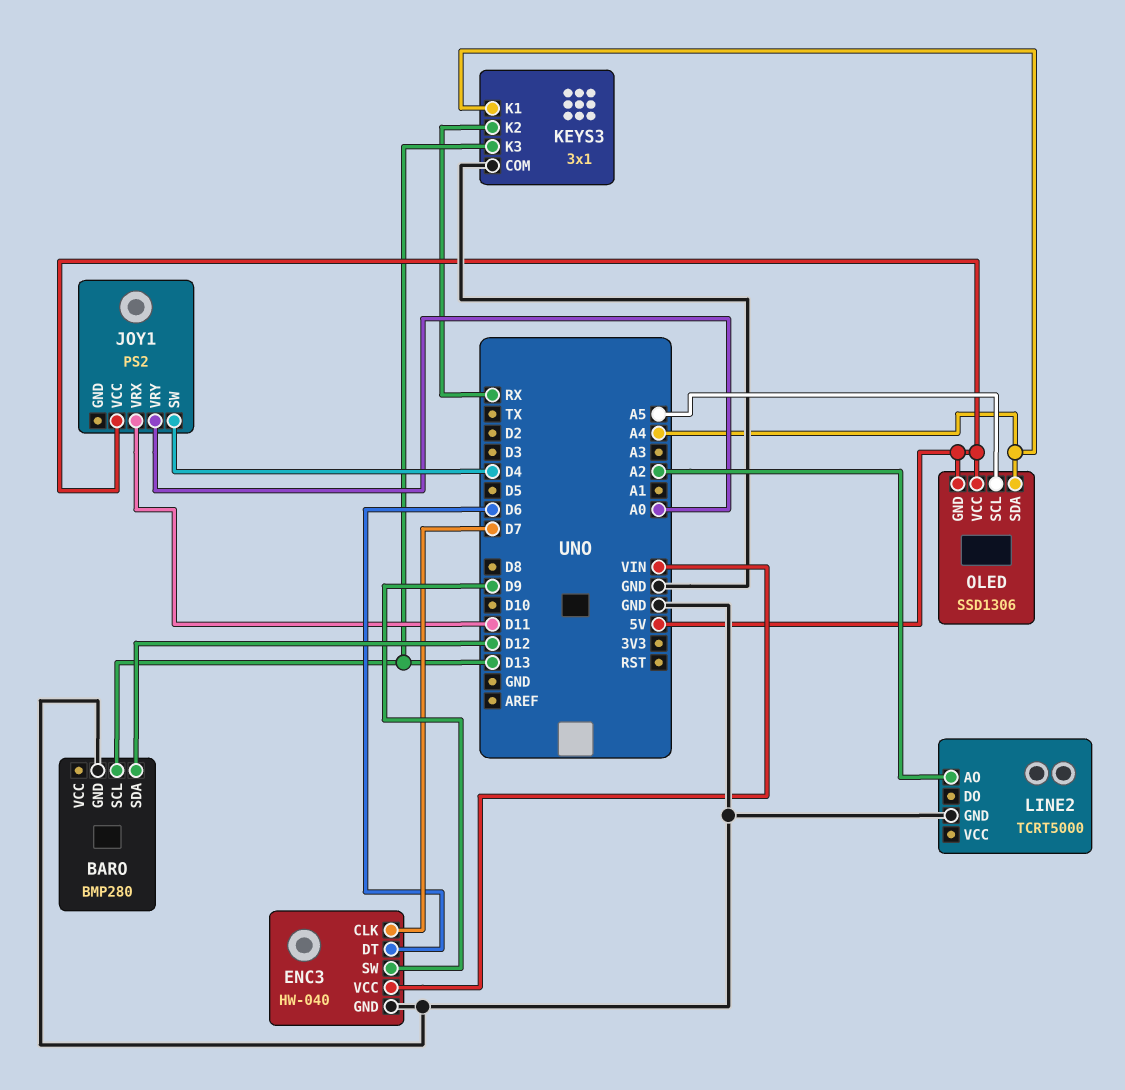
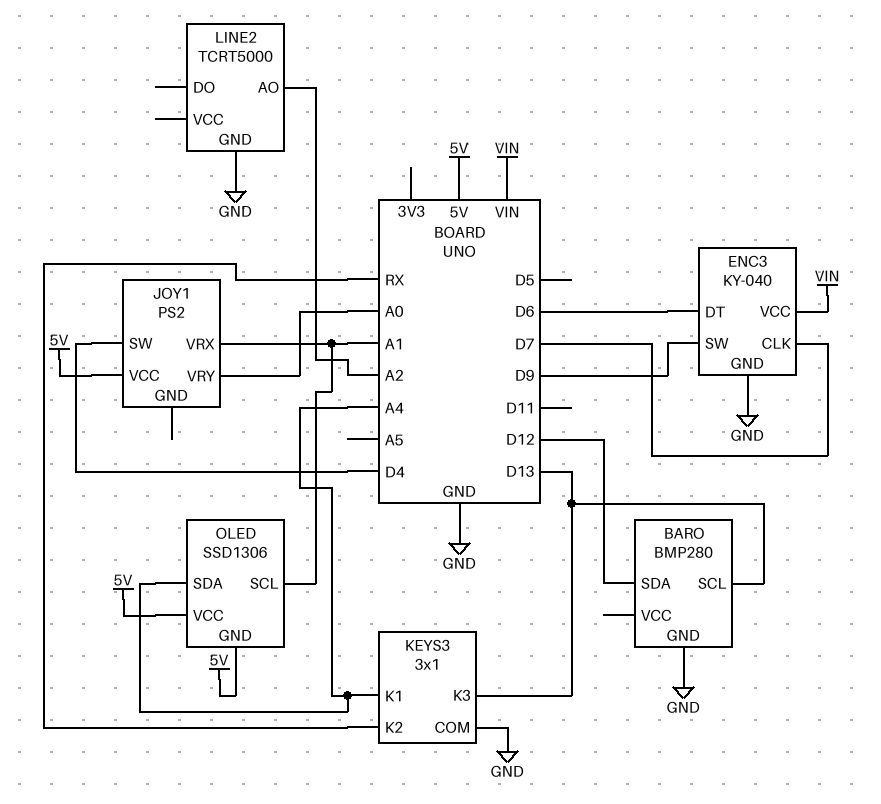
ENC3: HW-040 -> KY-040
JOY1 pin VRX: D11 -> A1
OLED pin SCL: A5 -> A1

